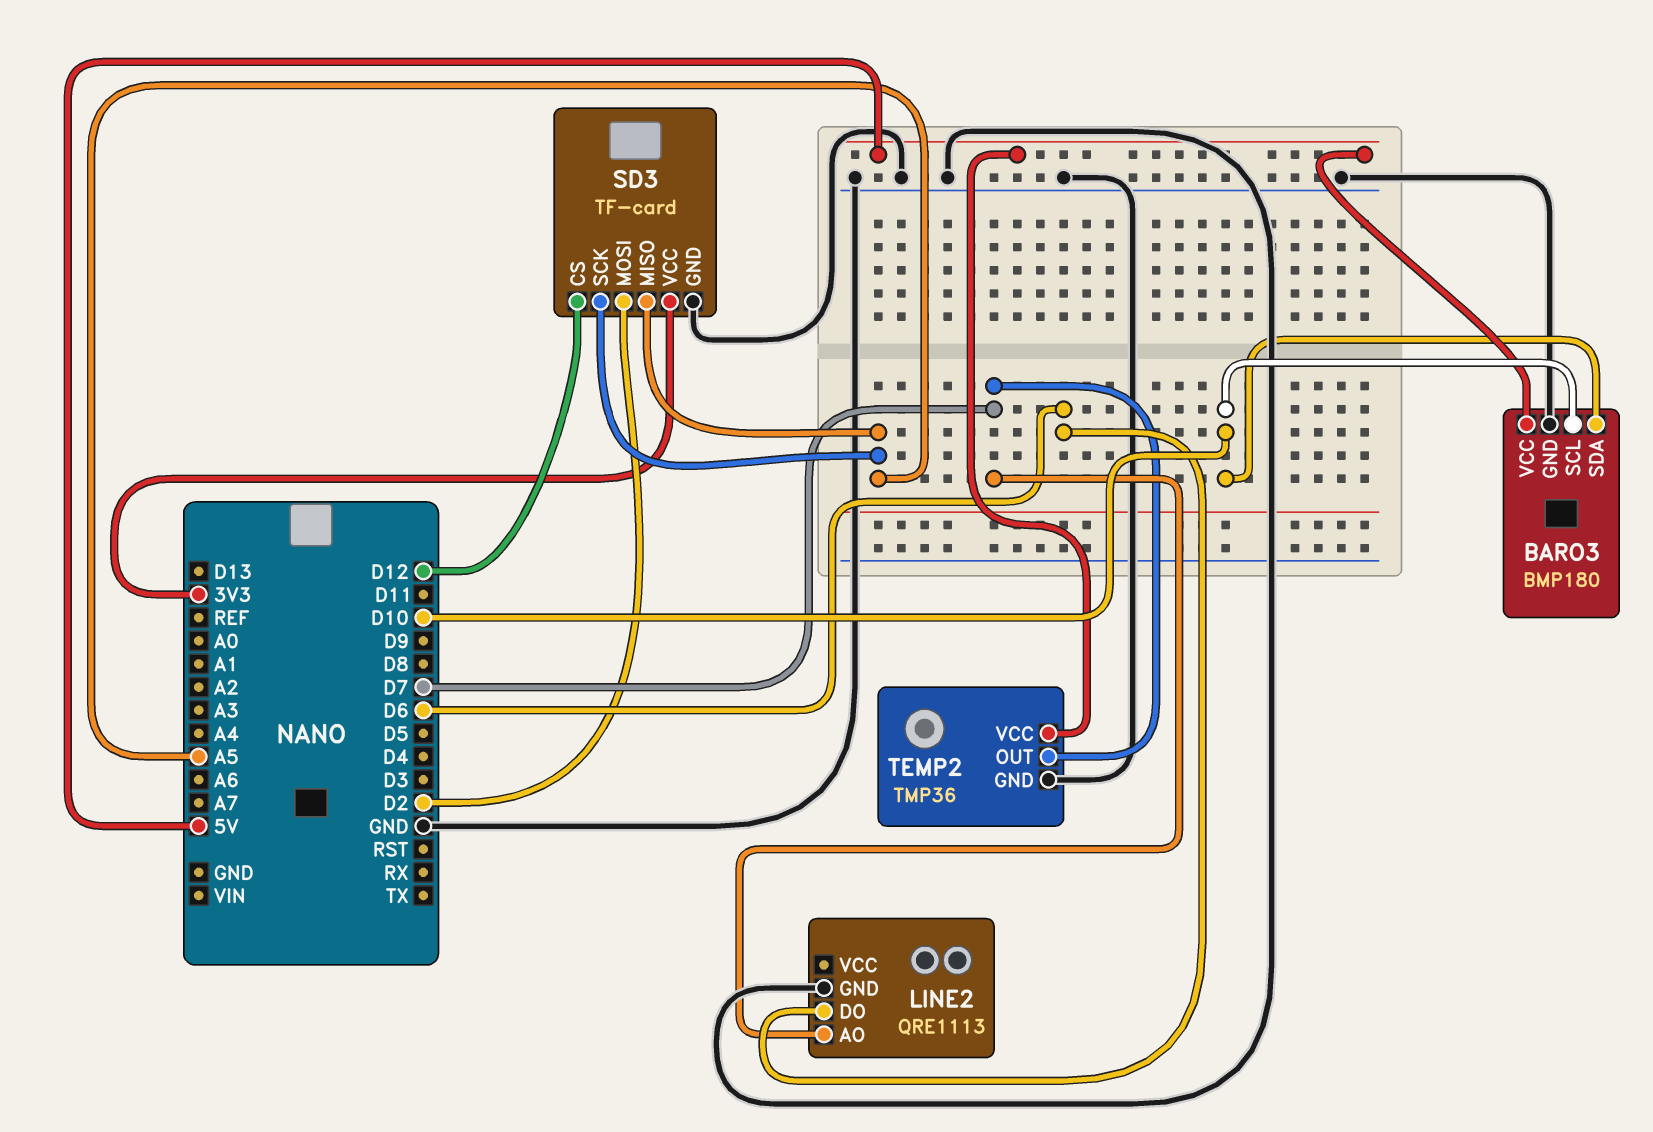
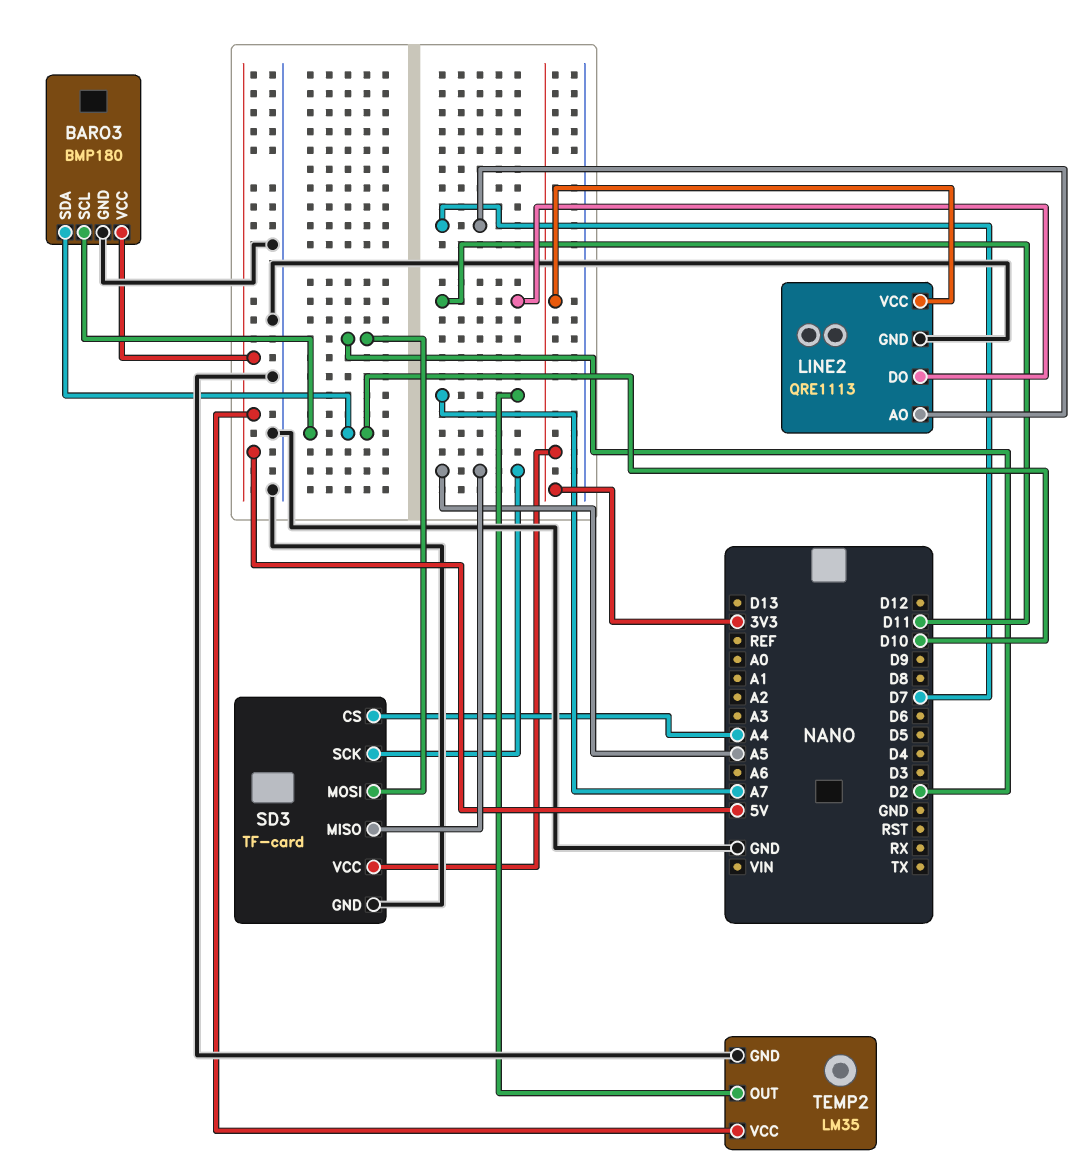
LINE2 pin DO: D6 -> D11
LINE2 pin VCC: none -> 3V3
SD3 pin CS: D12 -> A4
TEMP2: TMP36 -> LM35
TEMP2 pin OUT: D7 -> A7

